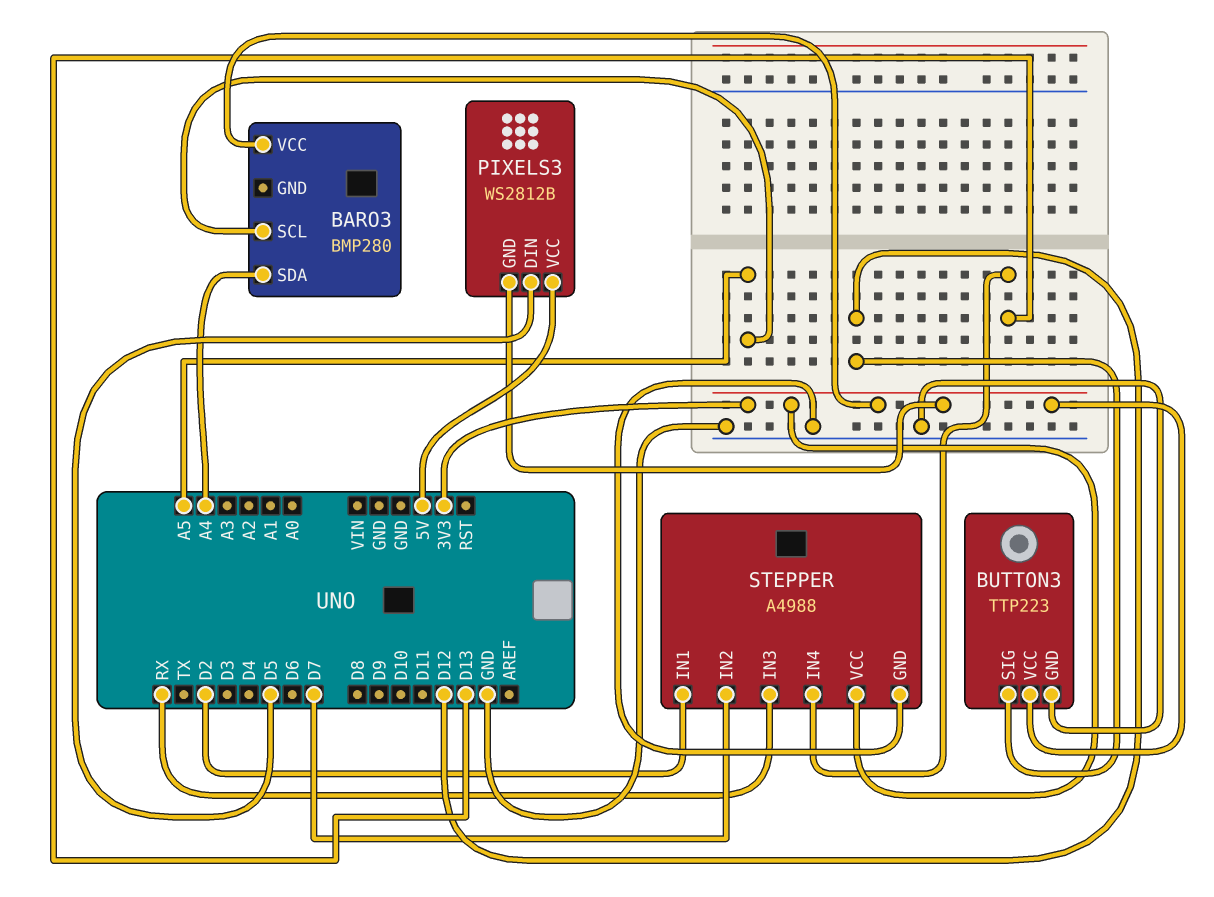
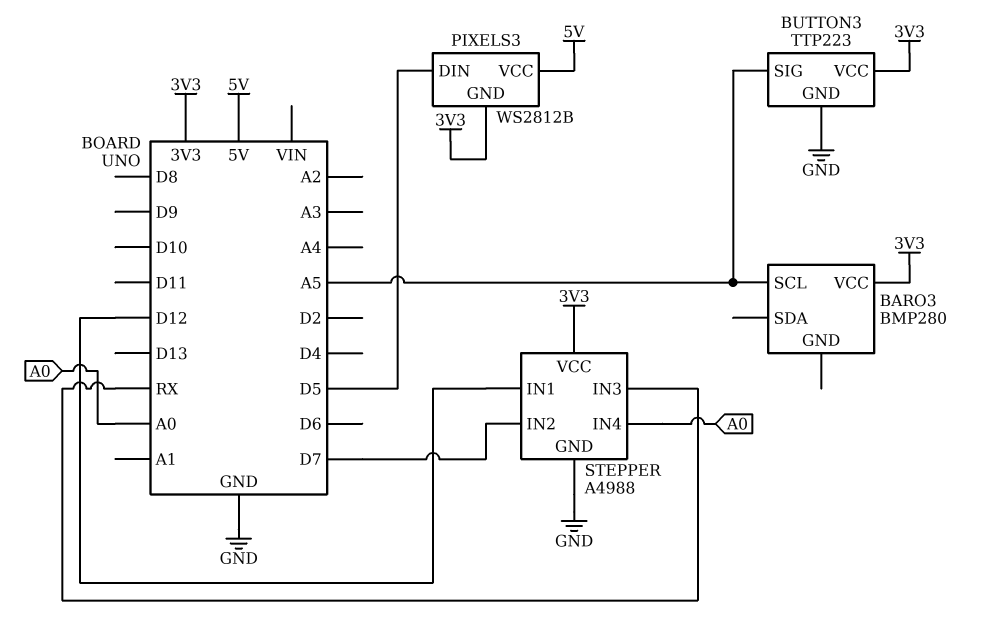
BARO3 pin SDA: A4 -> none
BUTTON3 pin SIG: D12 -> A5
STEPPER pin IN1: D2 -> D12
STEPPER pin IN4: D13 -> A0

